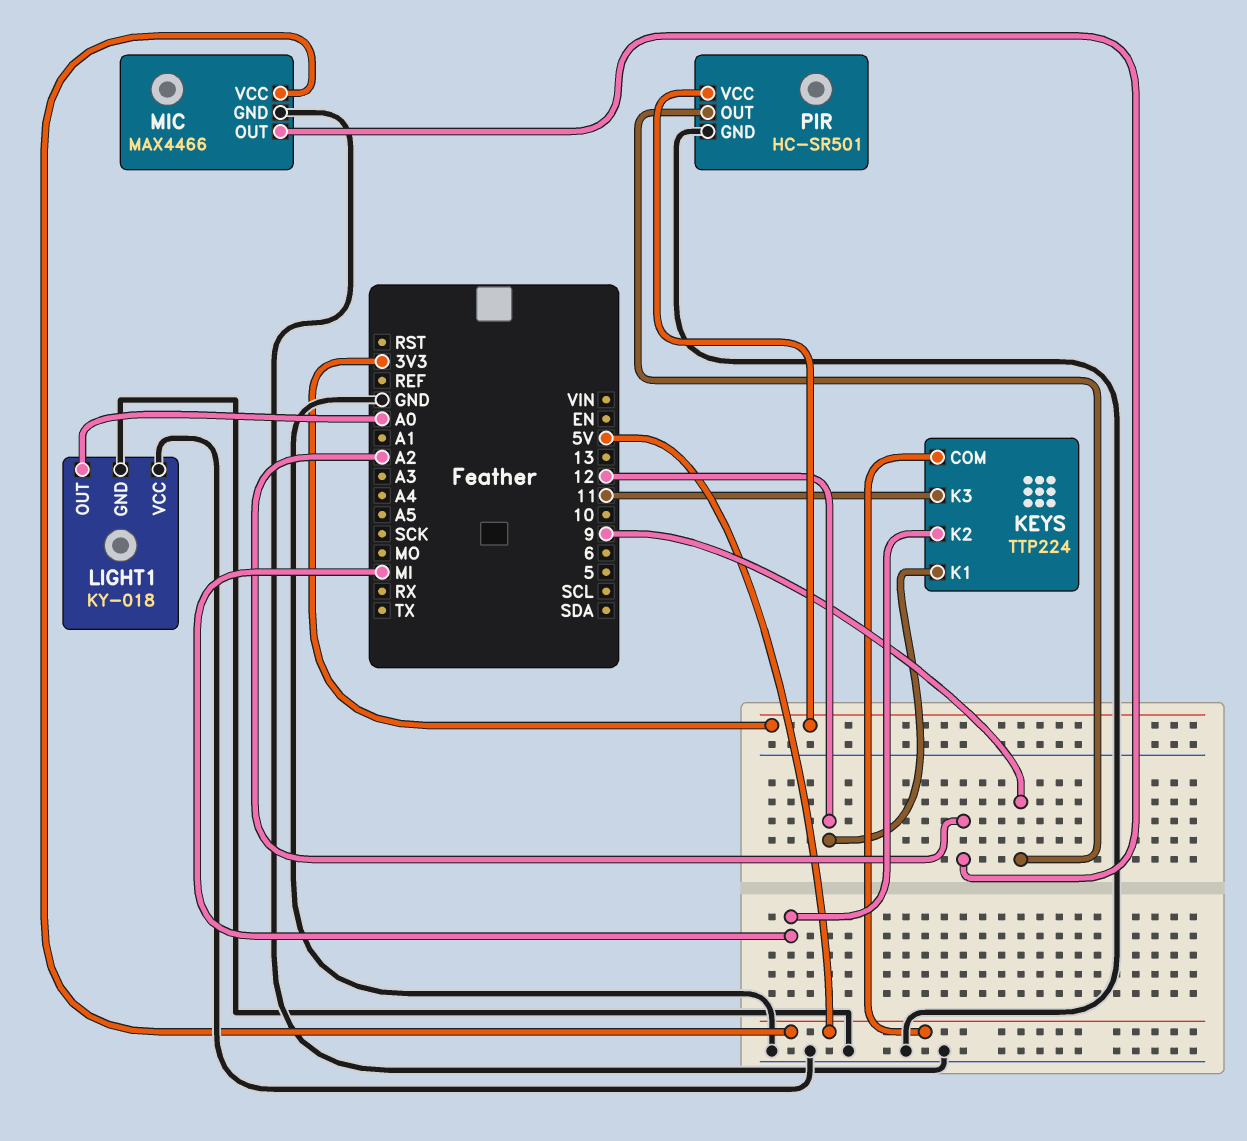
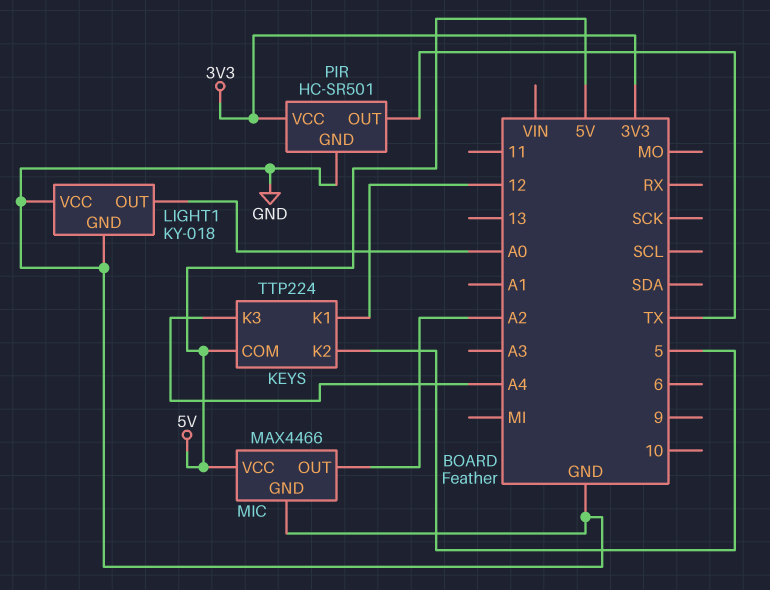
KEYS pin K2: MI -> 5
KEYS pin K3: 11 -> A4
PIR pin OUT: 9 -> TX

